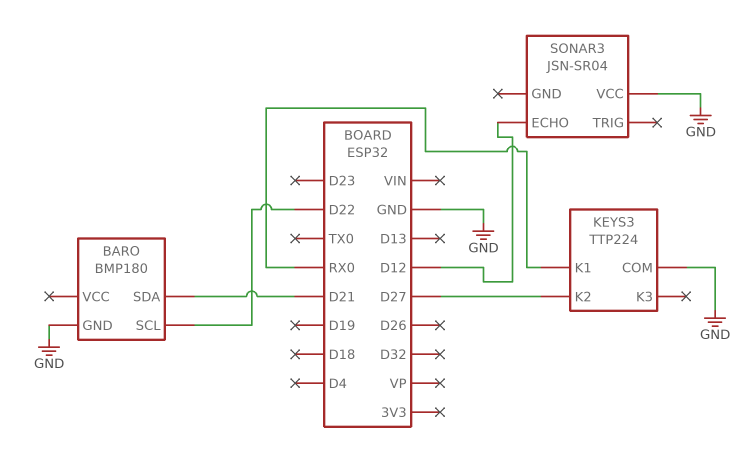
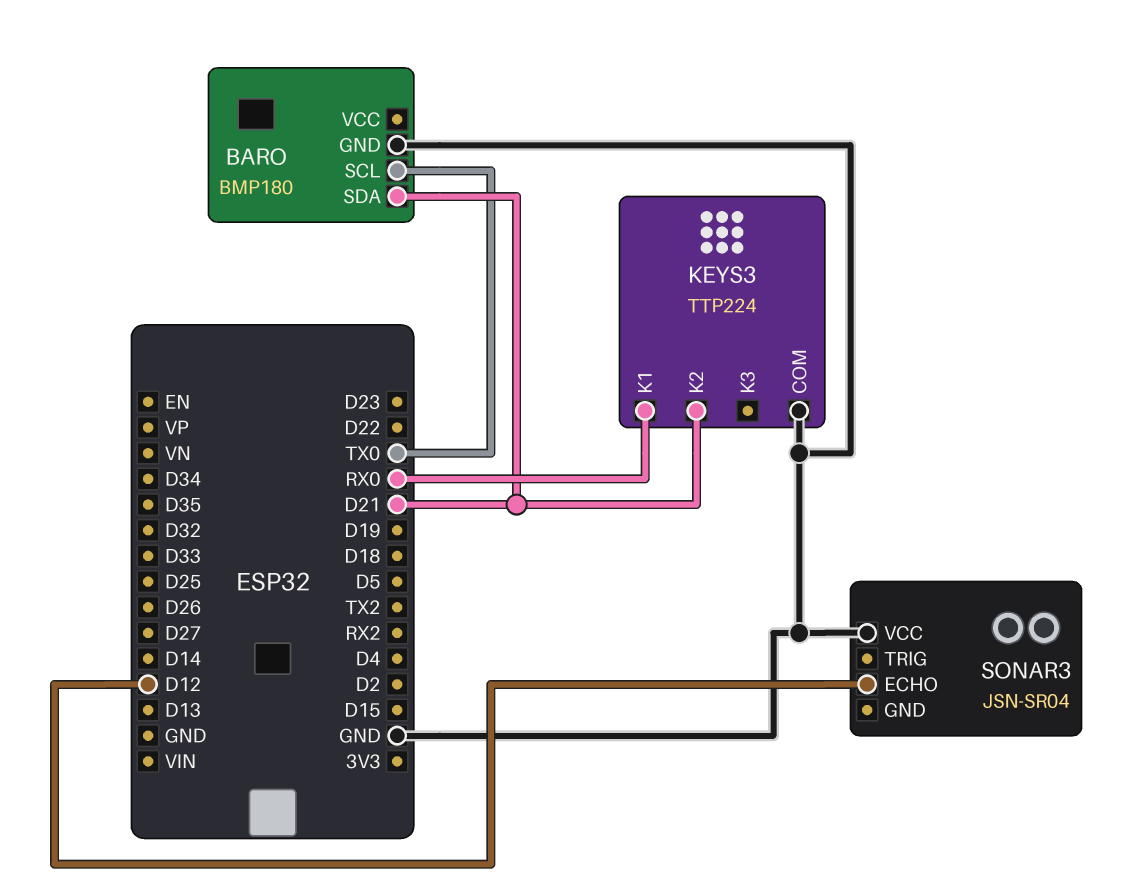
BARO pin SCL: D22 -> TX0
KEYS3 pin K2: D27 -> D21

